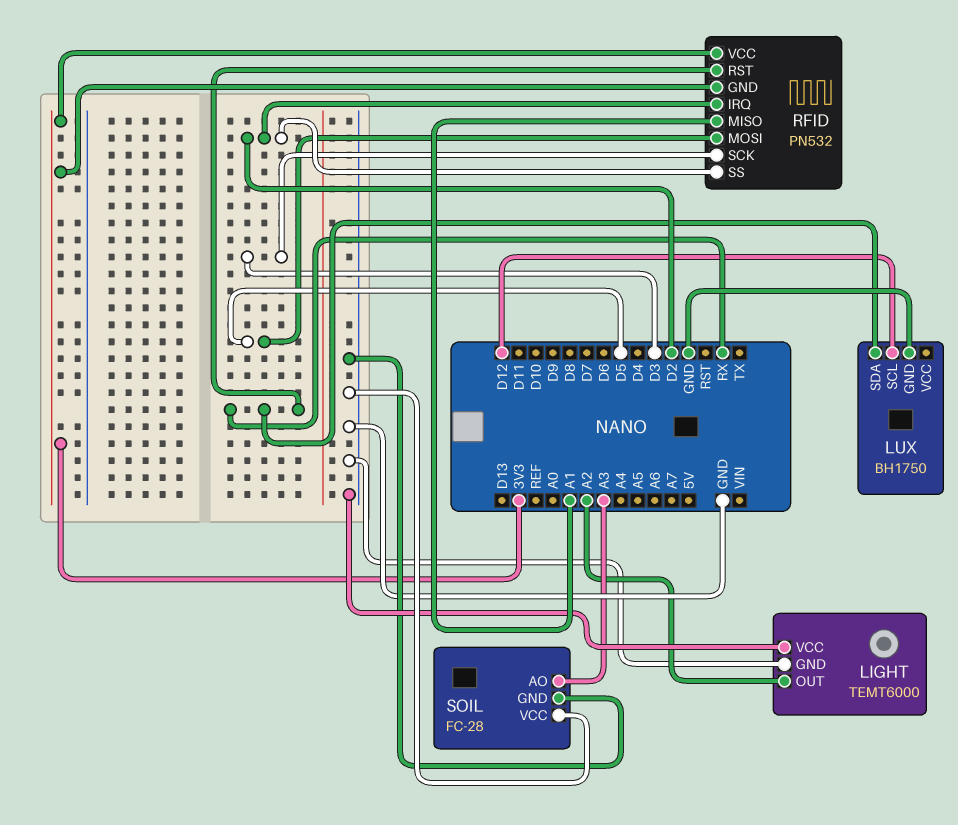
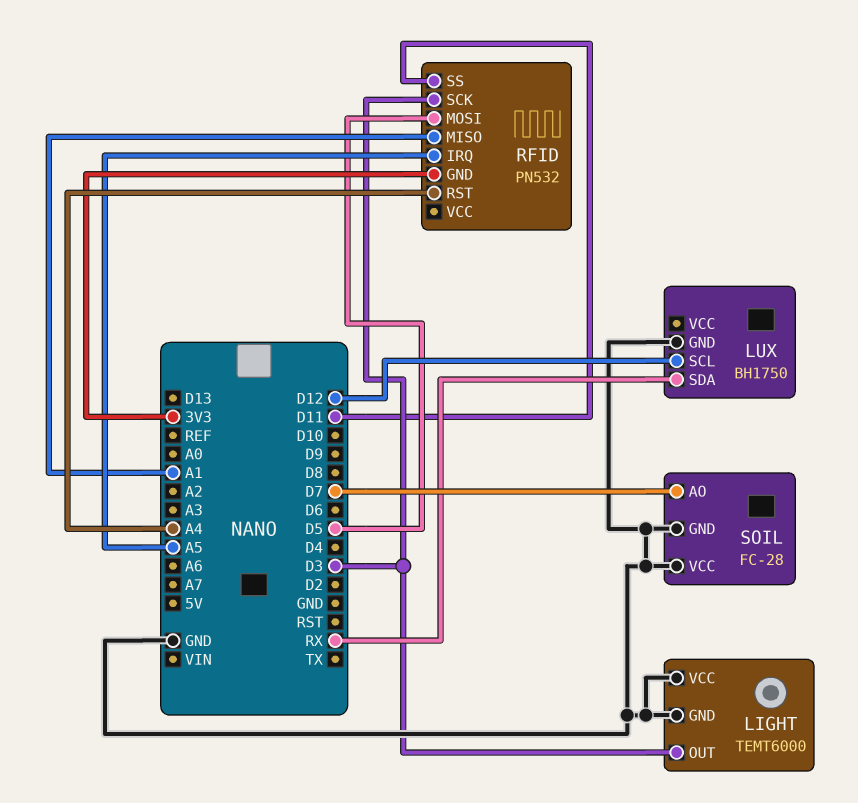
LIGHT pin OUT: A2 -> D3
RFID pin IRQ: D2 -> A5
RFID pin RST: RX -> A4
RFID pin SS: D2 -> D11
RFID pin VCC: 3V3 -> none
SOIL pin AO: A3 -> D7

